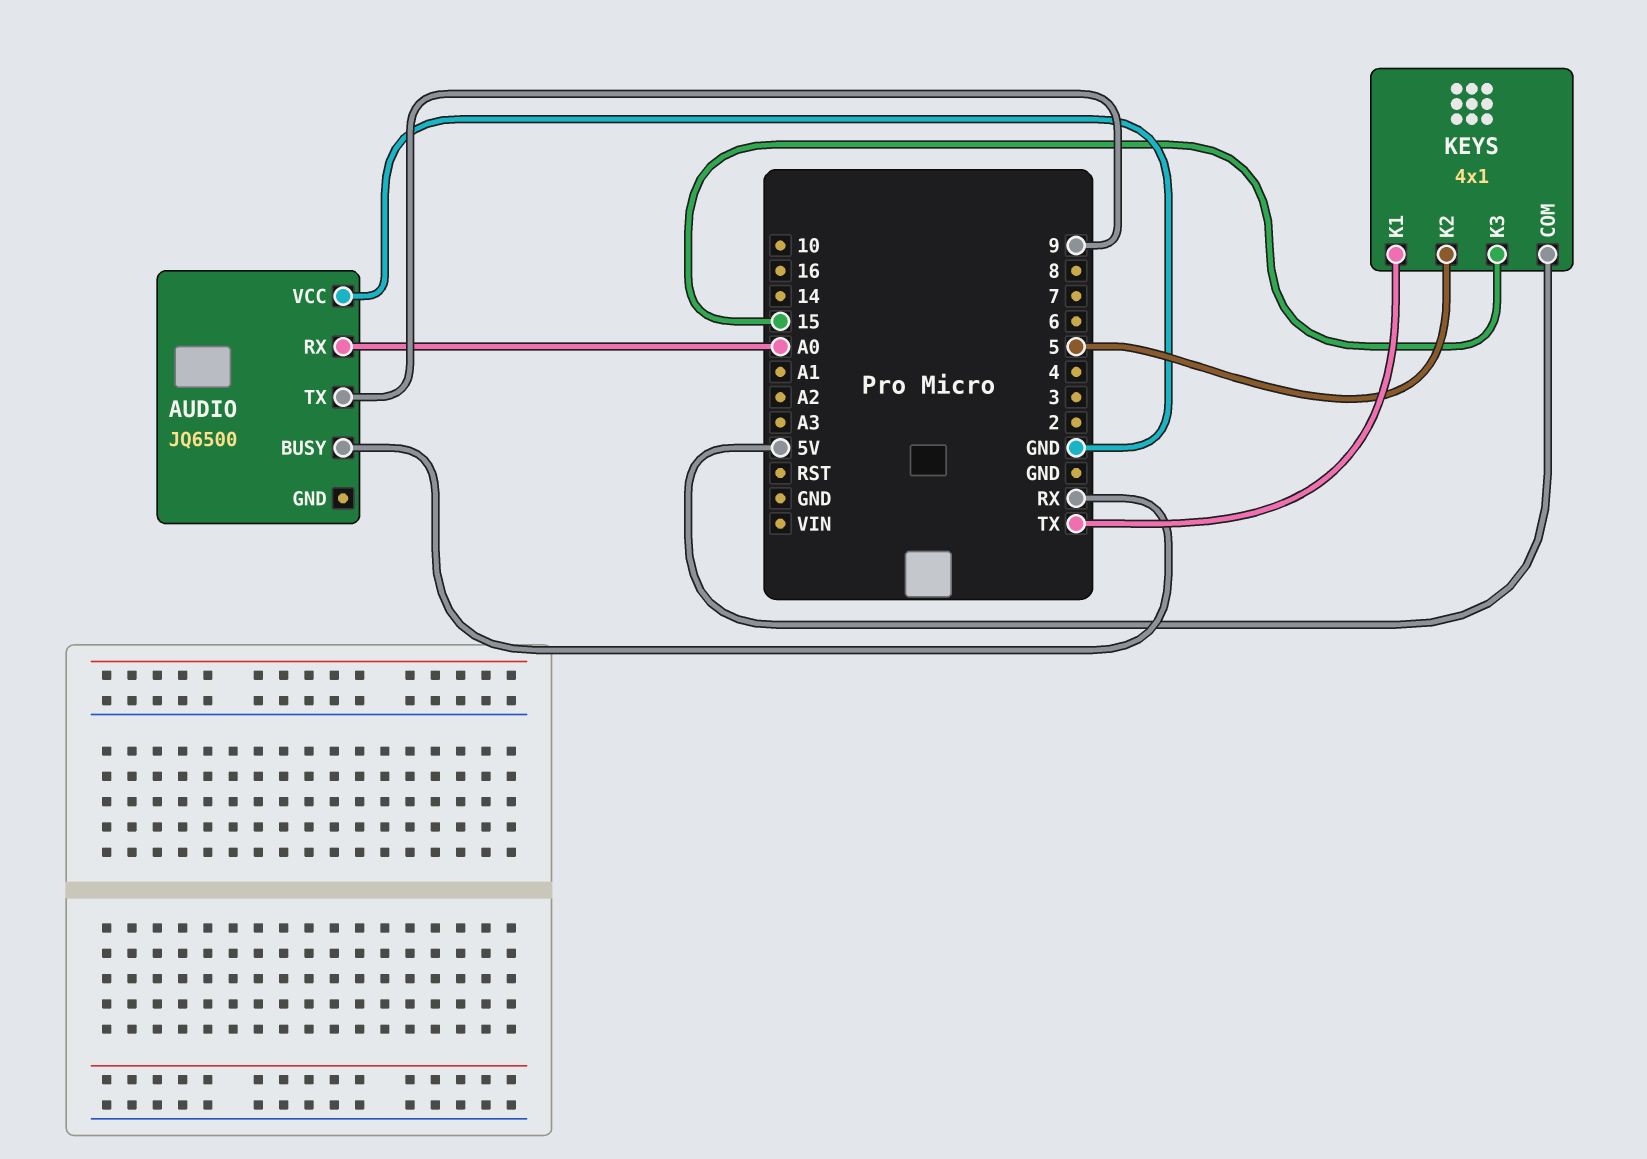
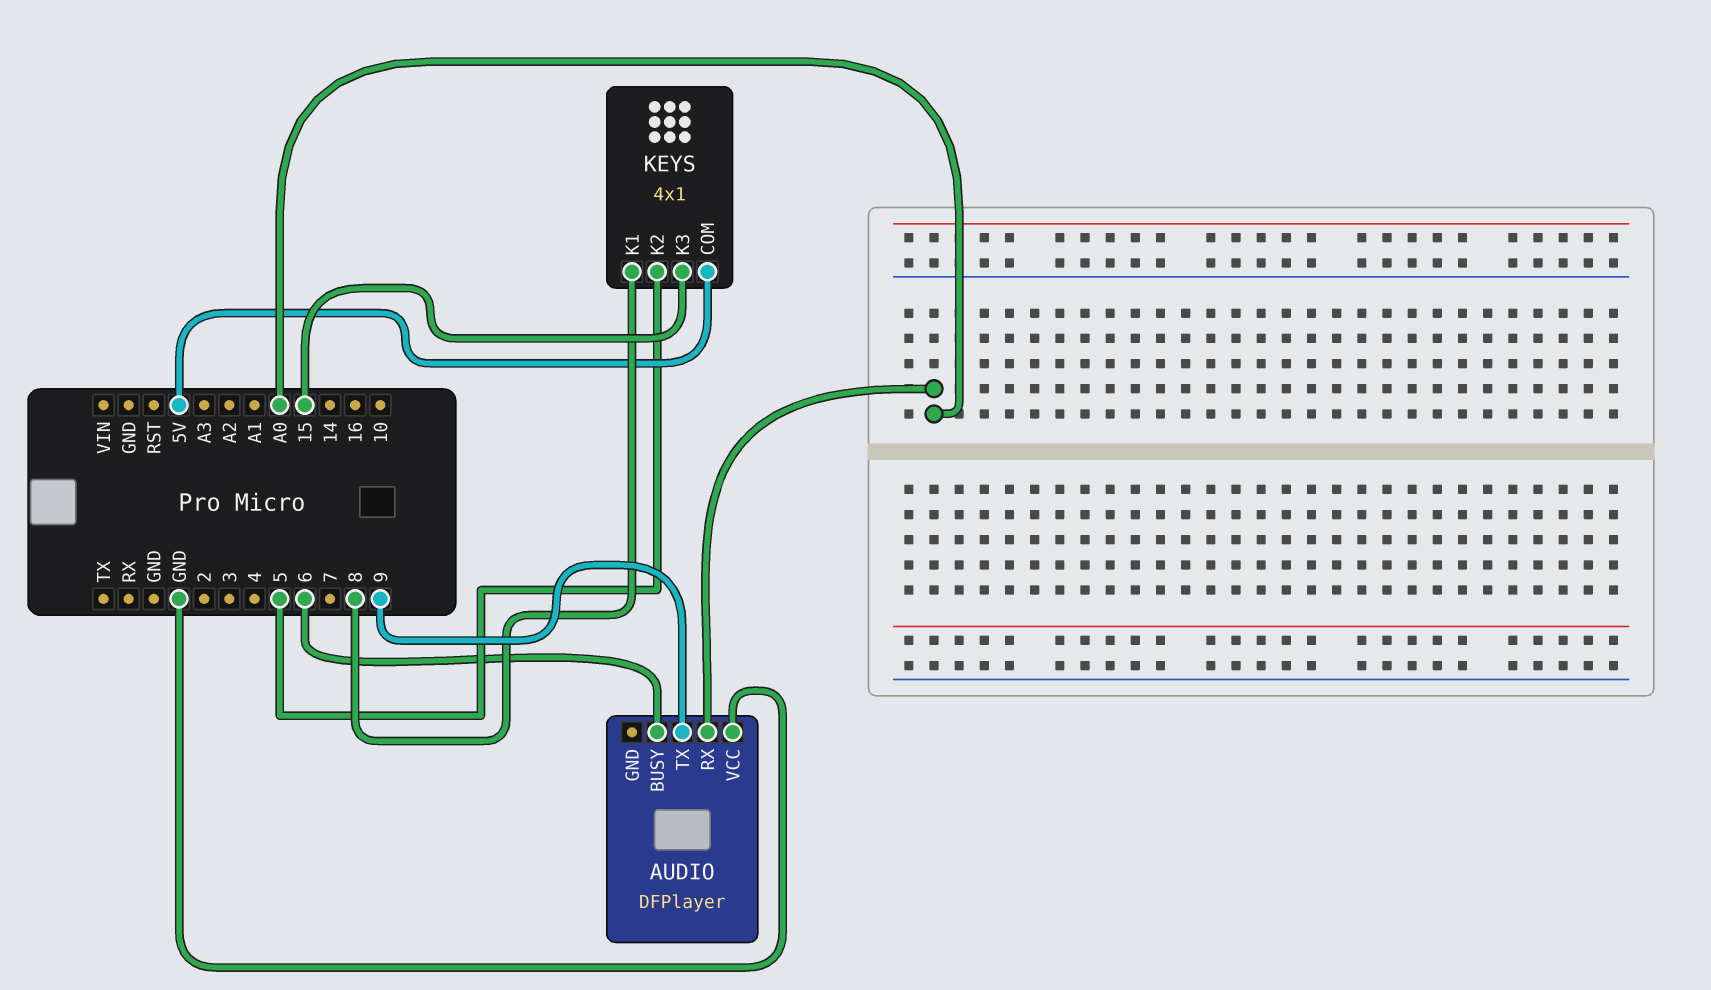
AUDIO: JQ6500 -> DFPlayer
AUDIO pin BUSY: RX -> 6
KEYS pin K1: TX -> 8

